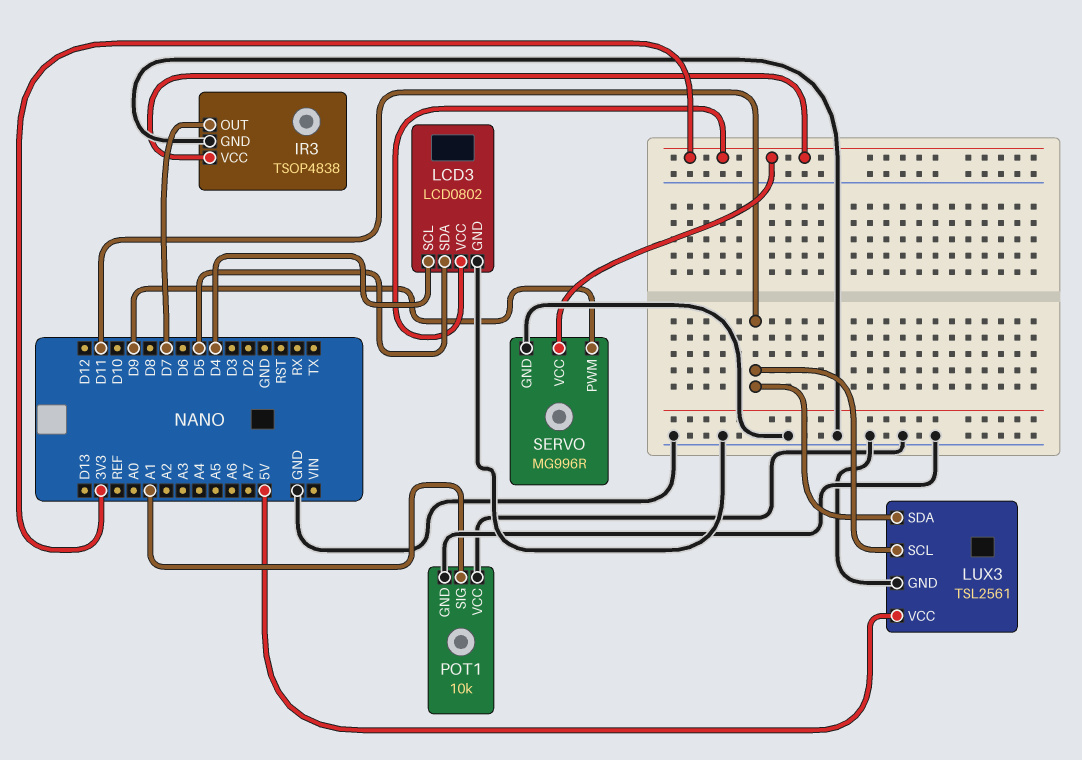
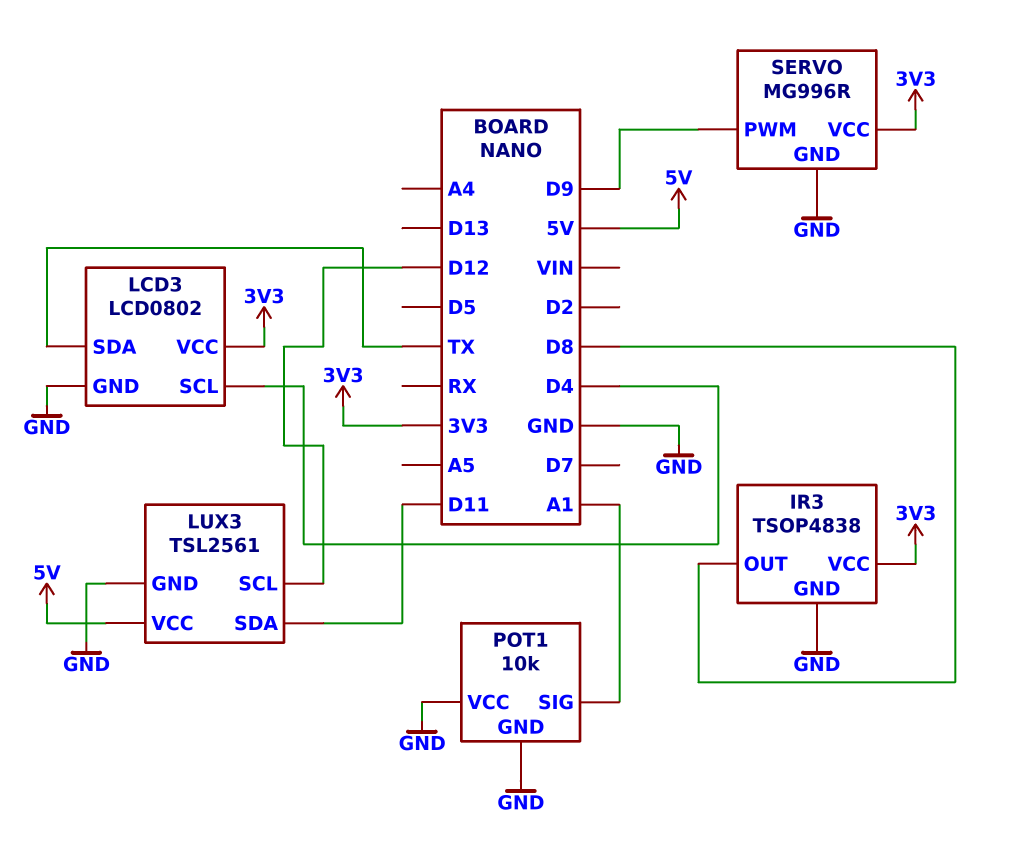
IR3 pin OUT: D7 -> D8
LCD3 pin SDA: D5 -> TX
LUX3 pin SCL: D11 -> D12

